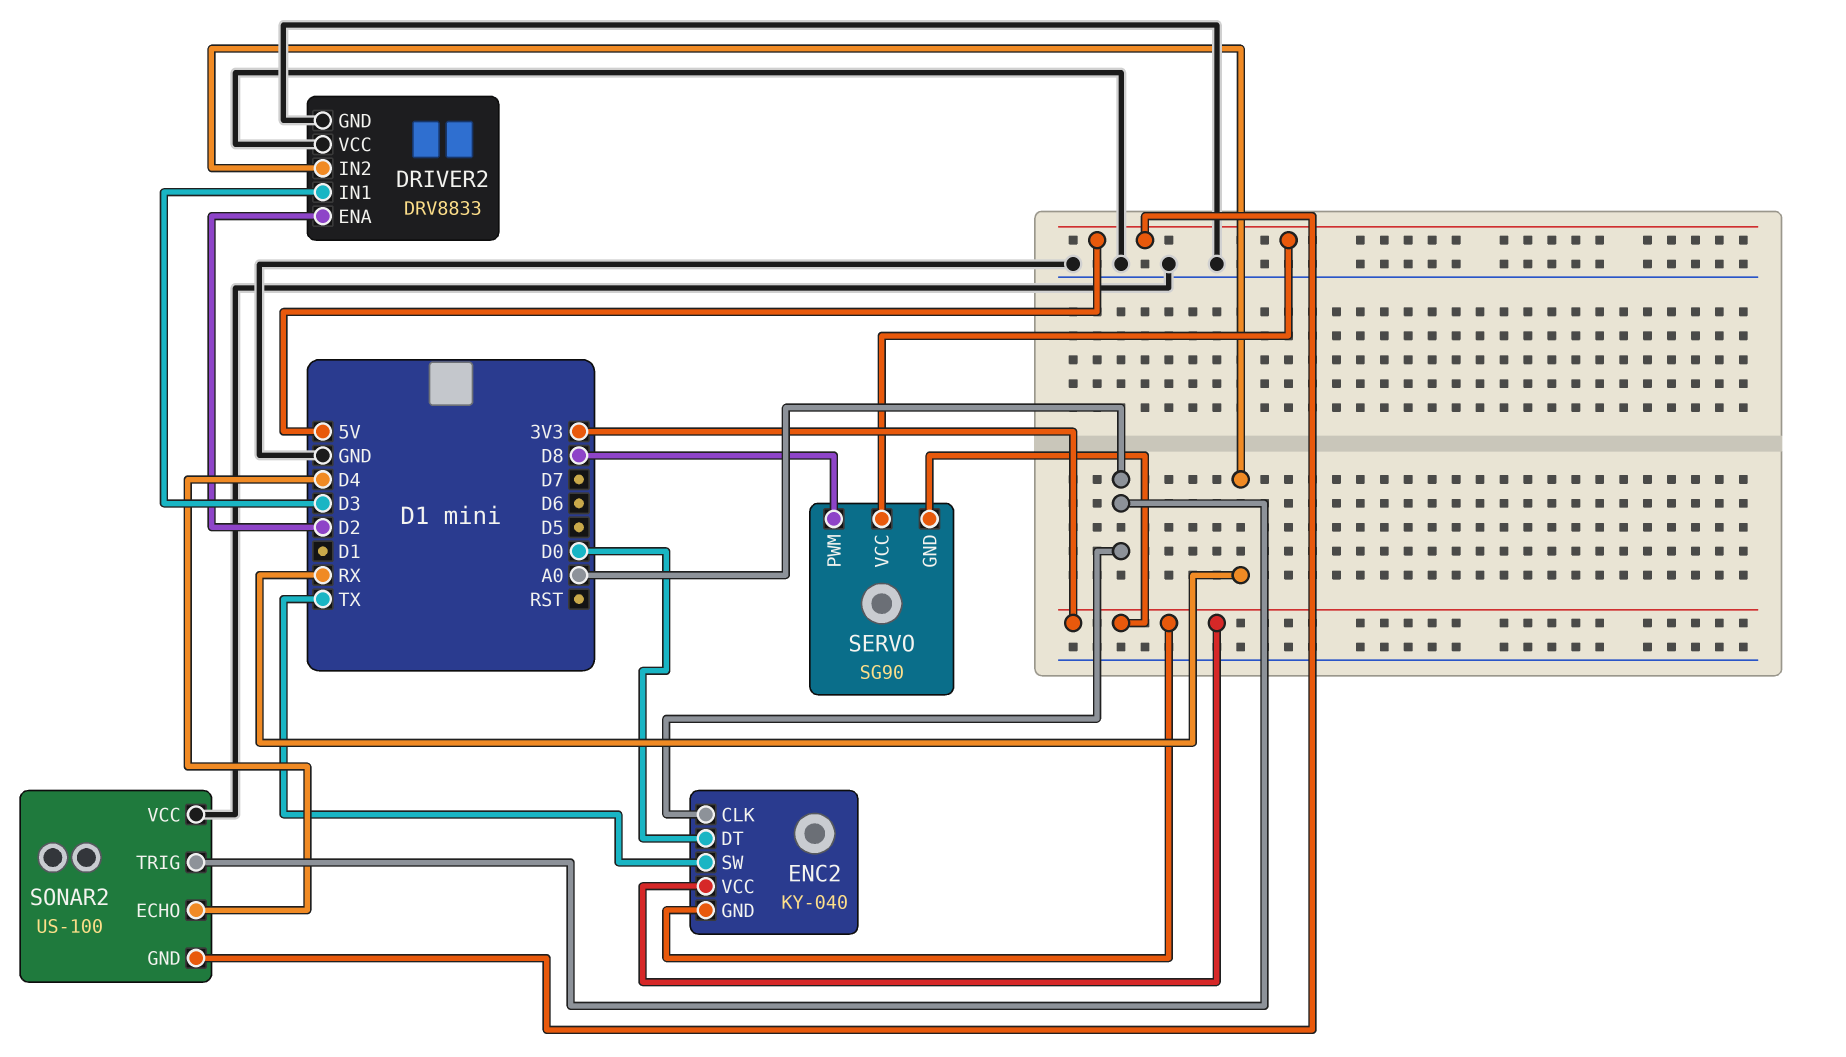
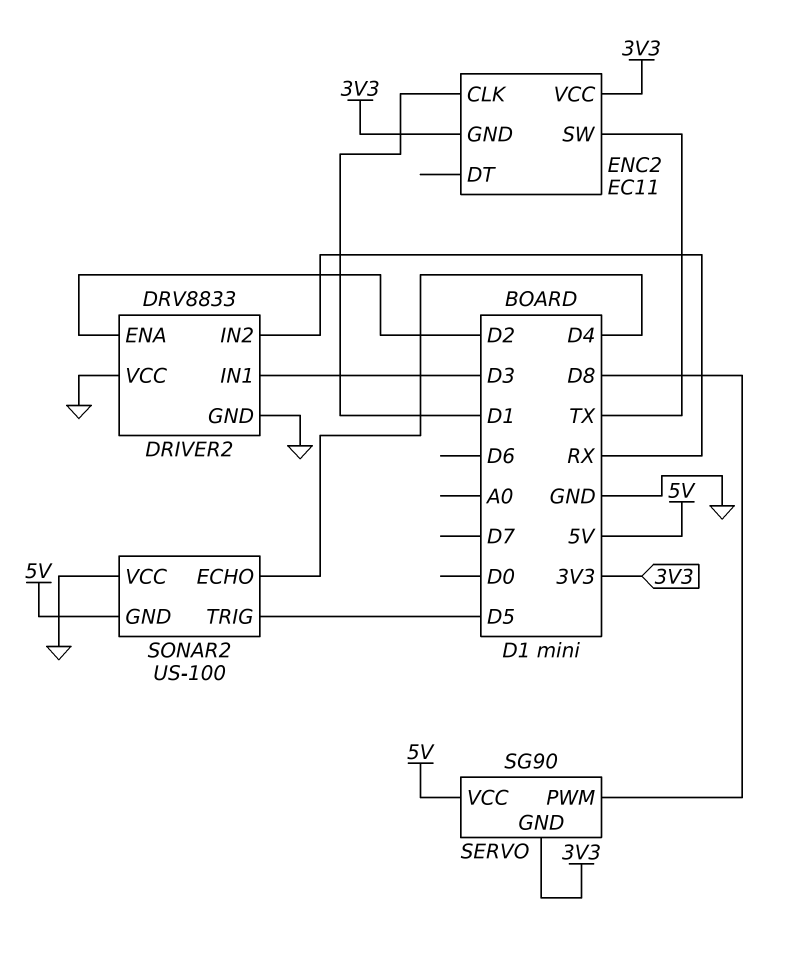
ENC2: KY-040 -> EC11
ENC2 pin CLK: A0 -> D1
ENC2 pin DT: D0 -> none
SONAR2 pin TRIG: A0 -> D5

